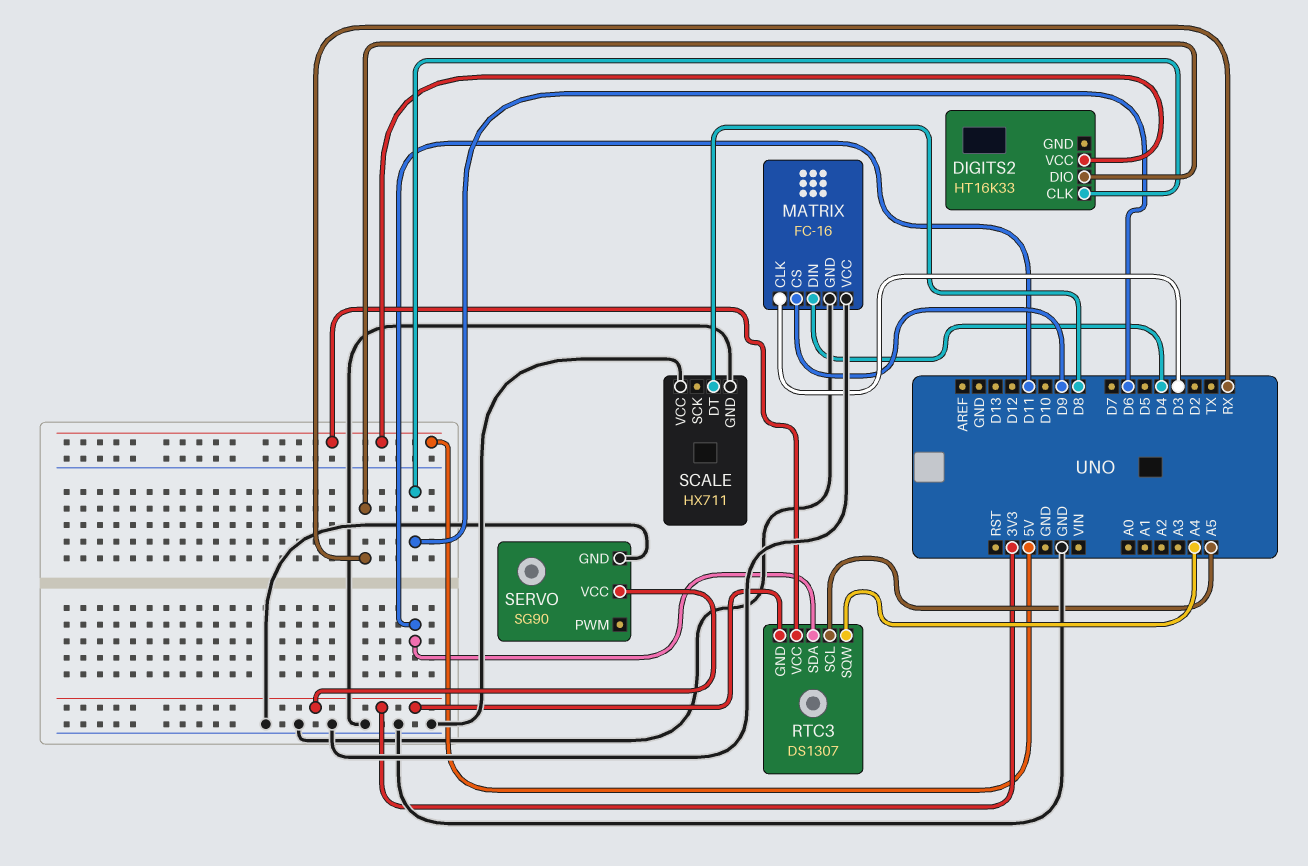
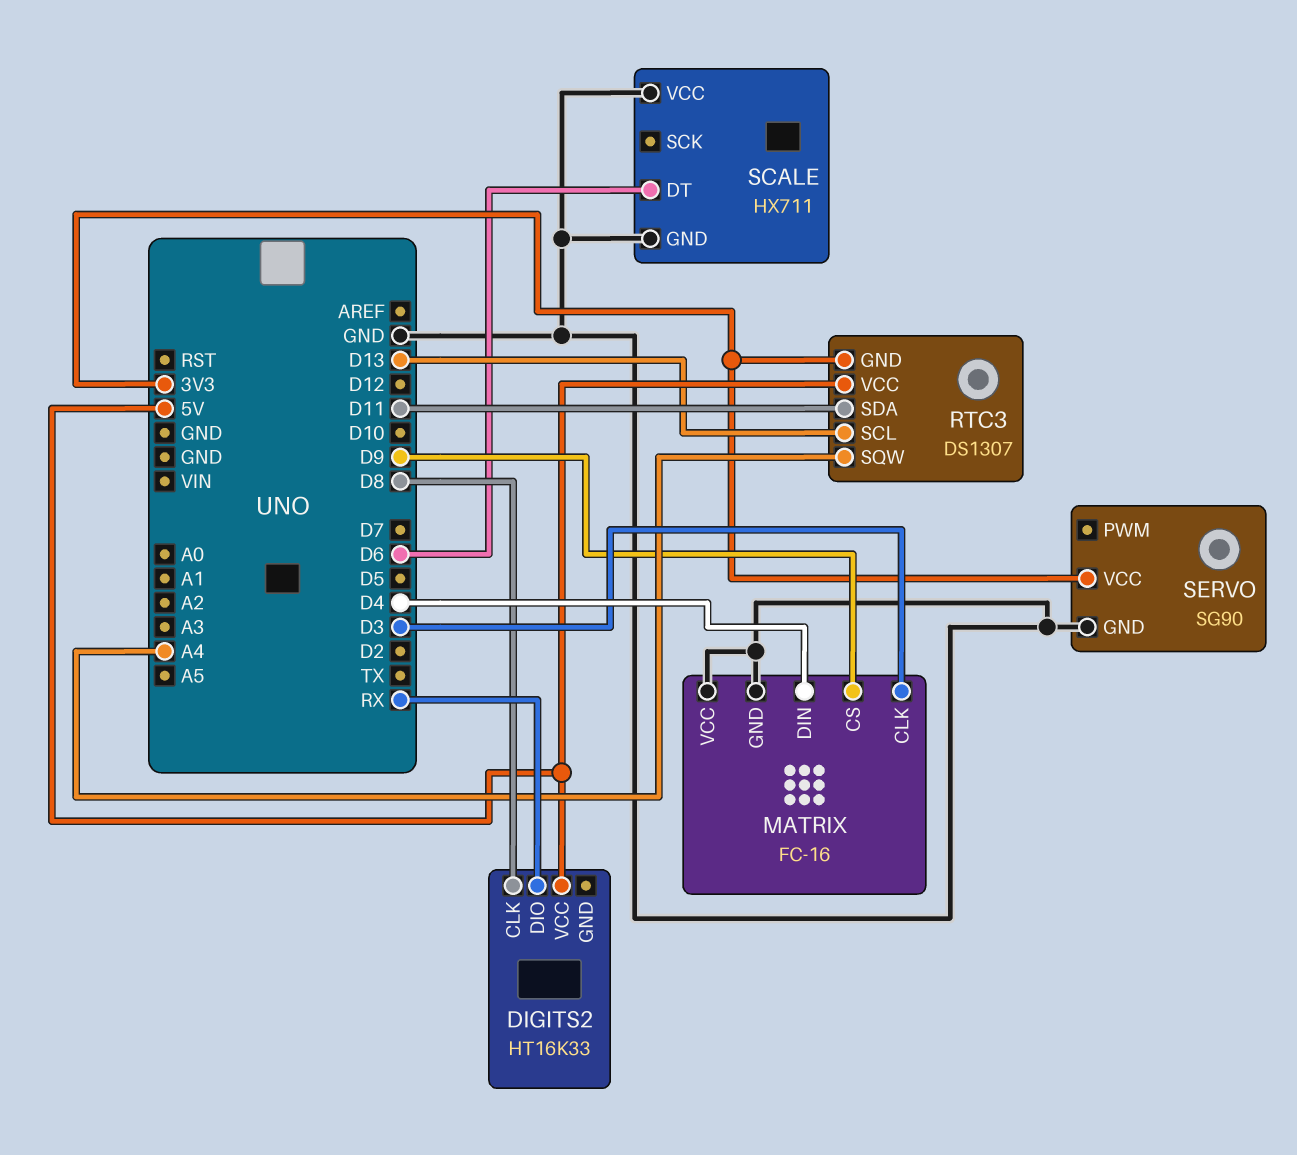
DIGITS2 pin CLK: D6 -> D8
RTC3 pin SCL: A5 -> D13
SCALE pin DT: D8 -> D6

